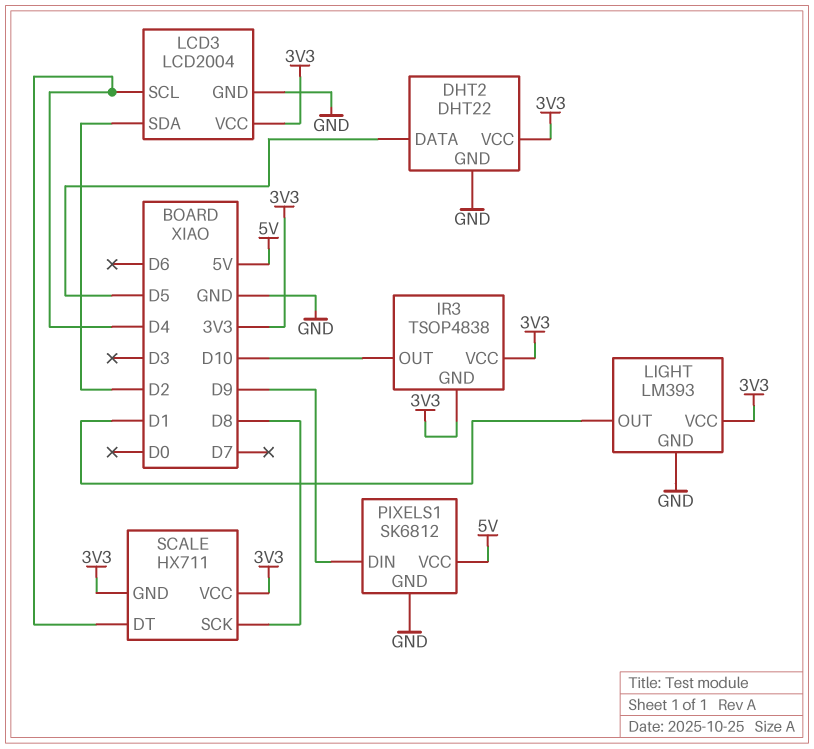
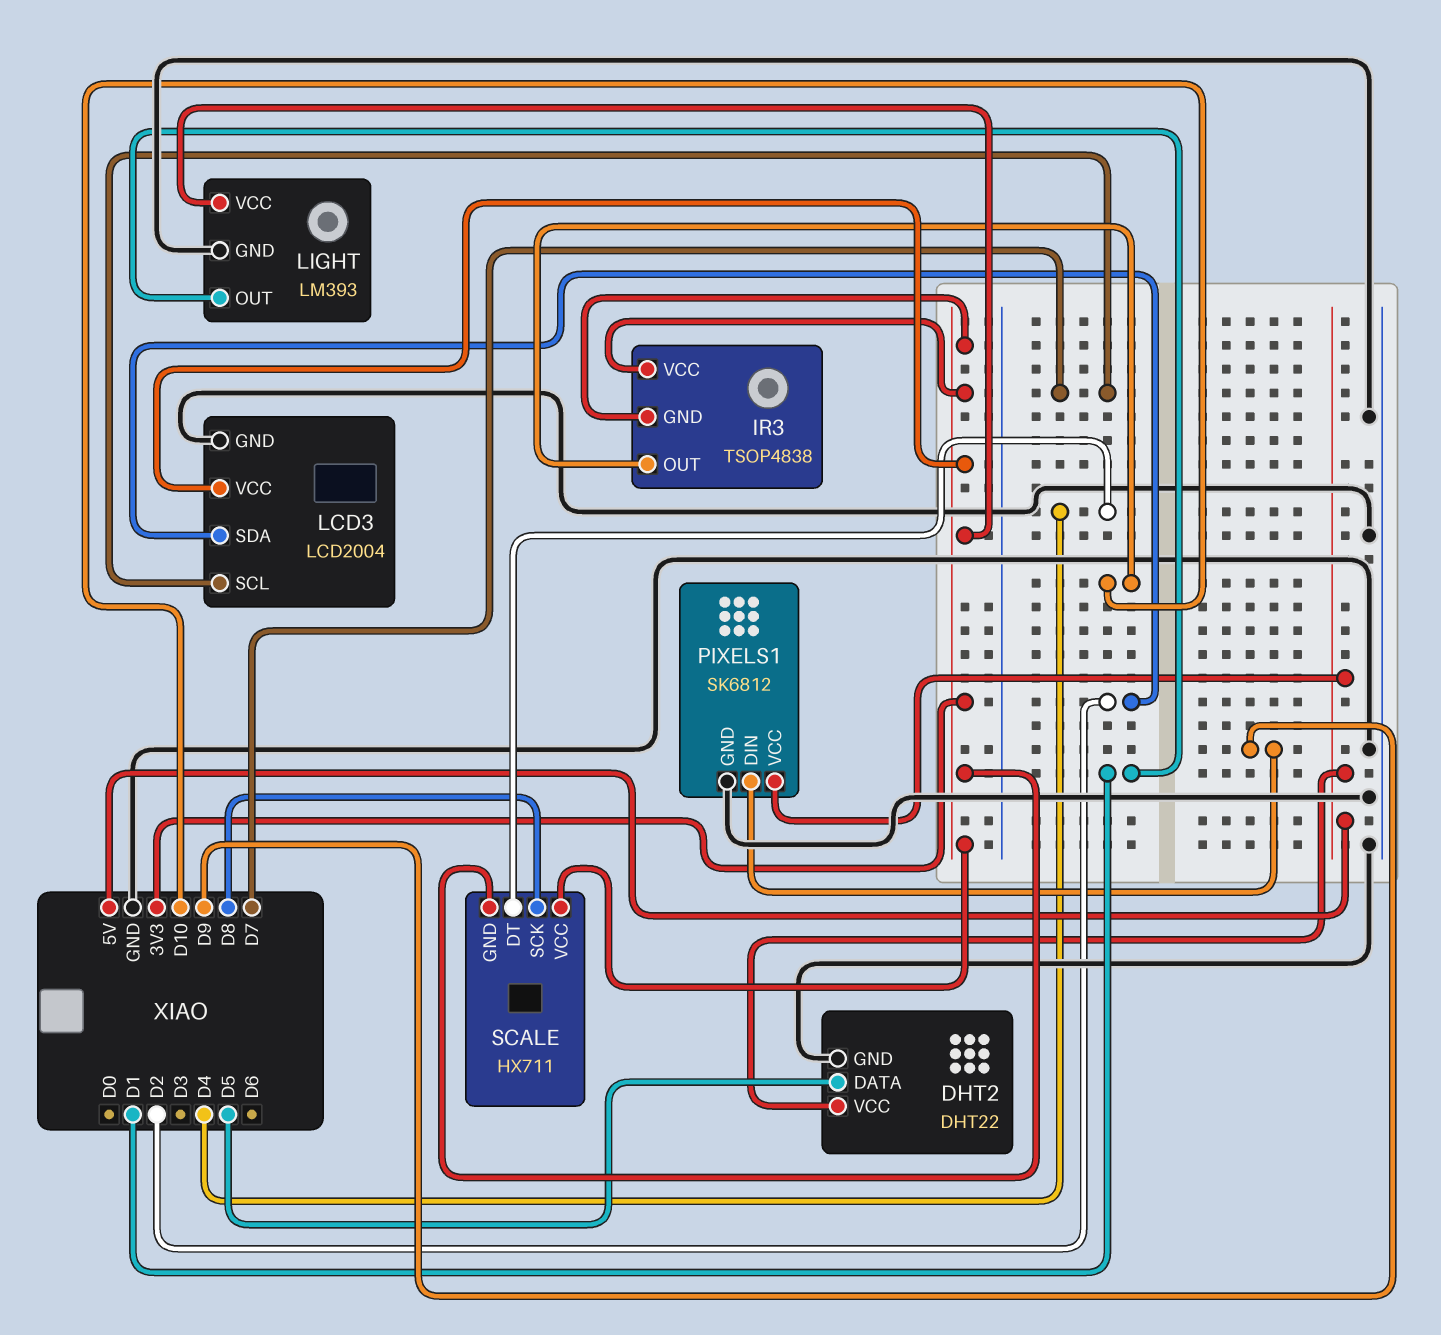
DHT2 pin VCC: 3V3 -> 5V
LCD3 pin SCL: D4 -> D7

